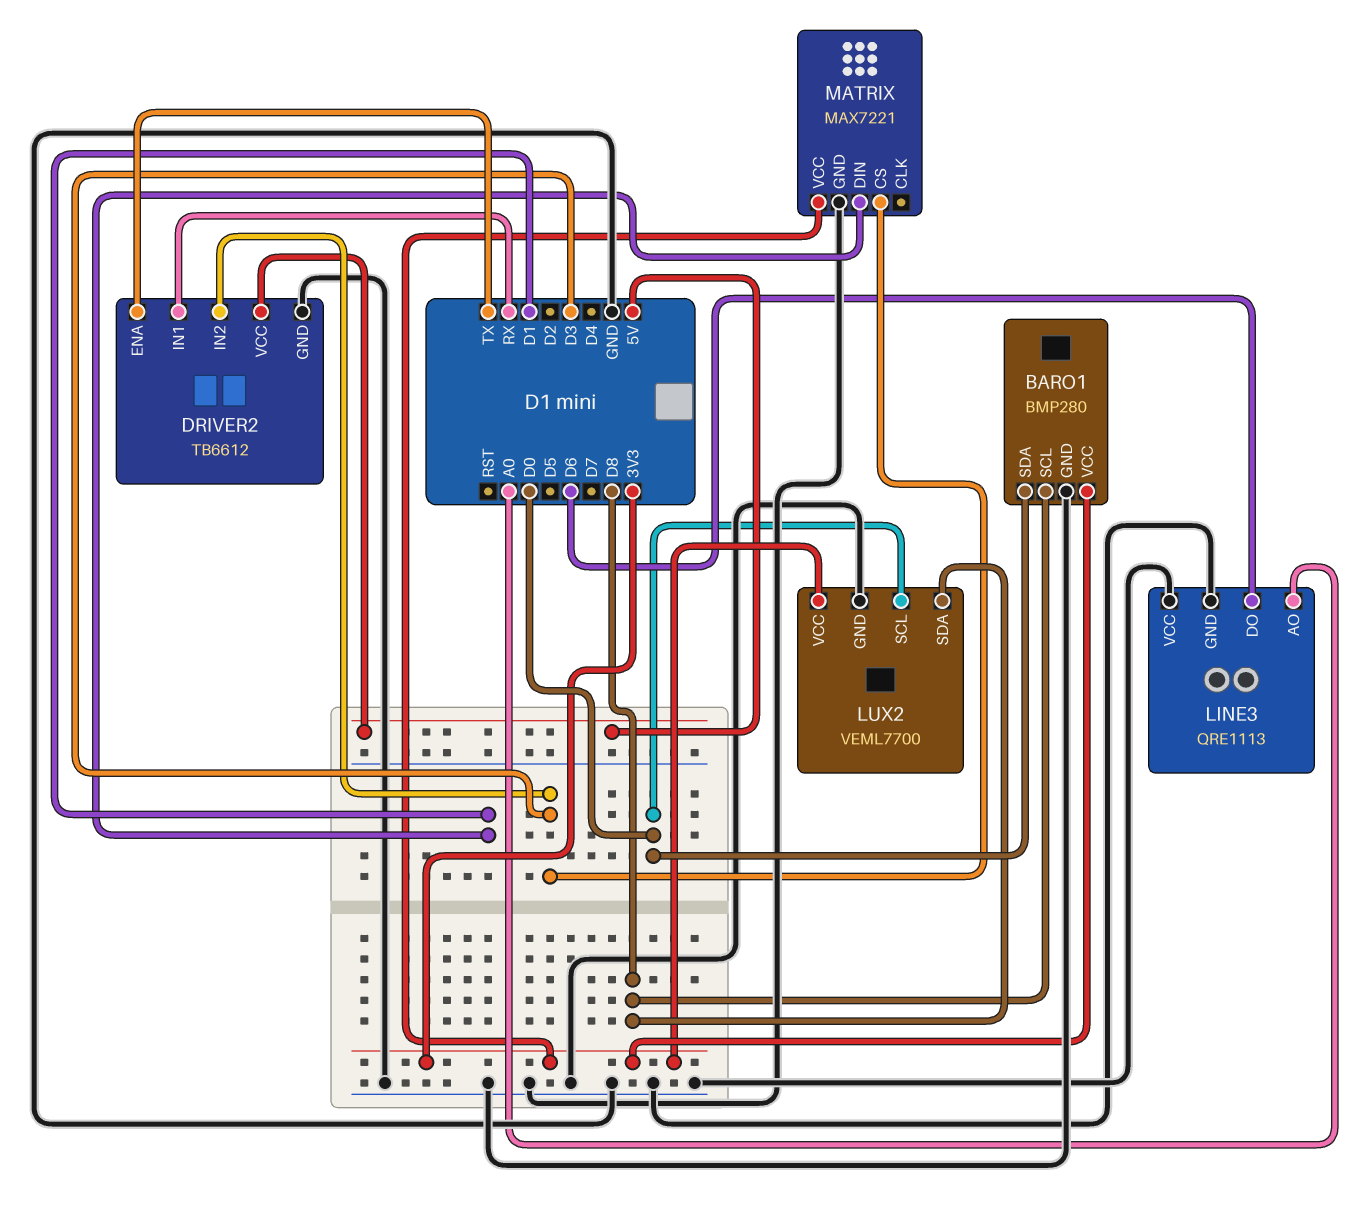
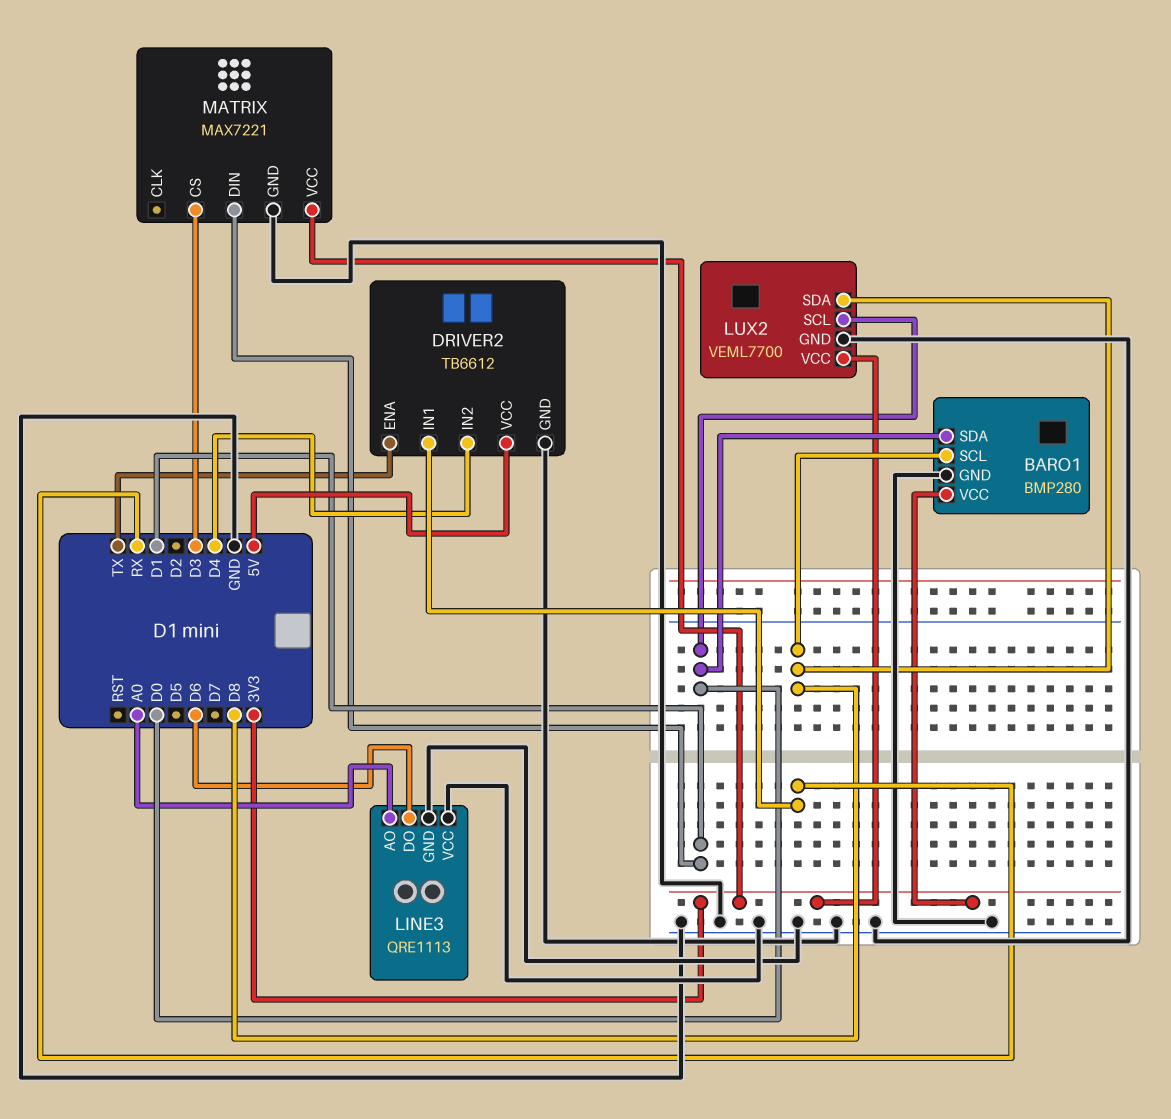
DRIVER2 pin IN2: D3 -> D4

